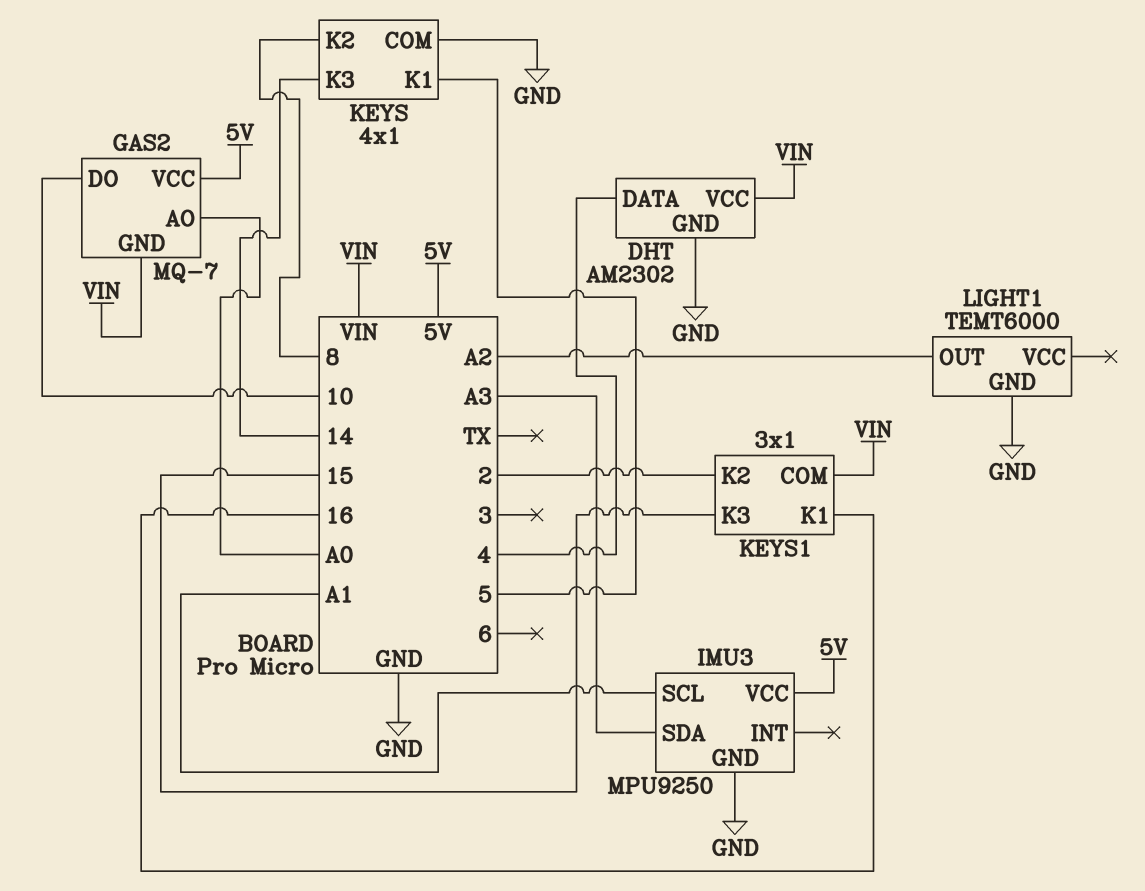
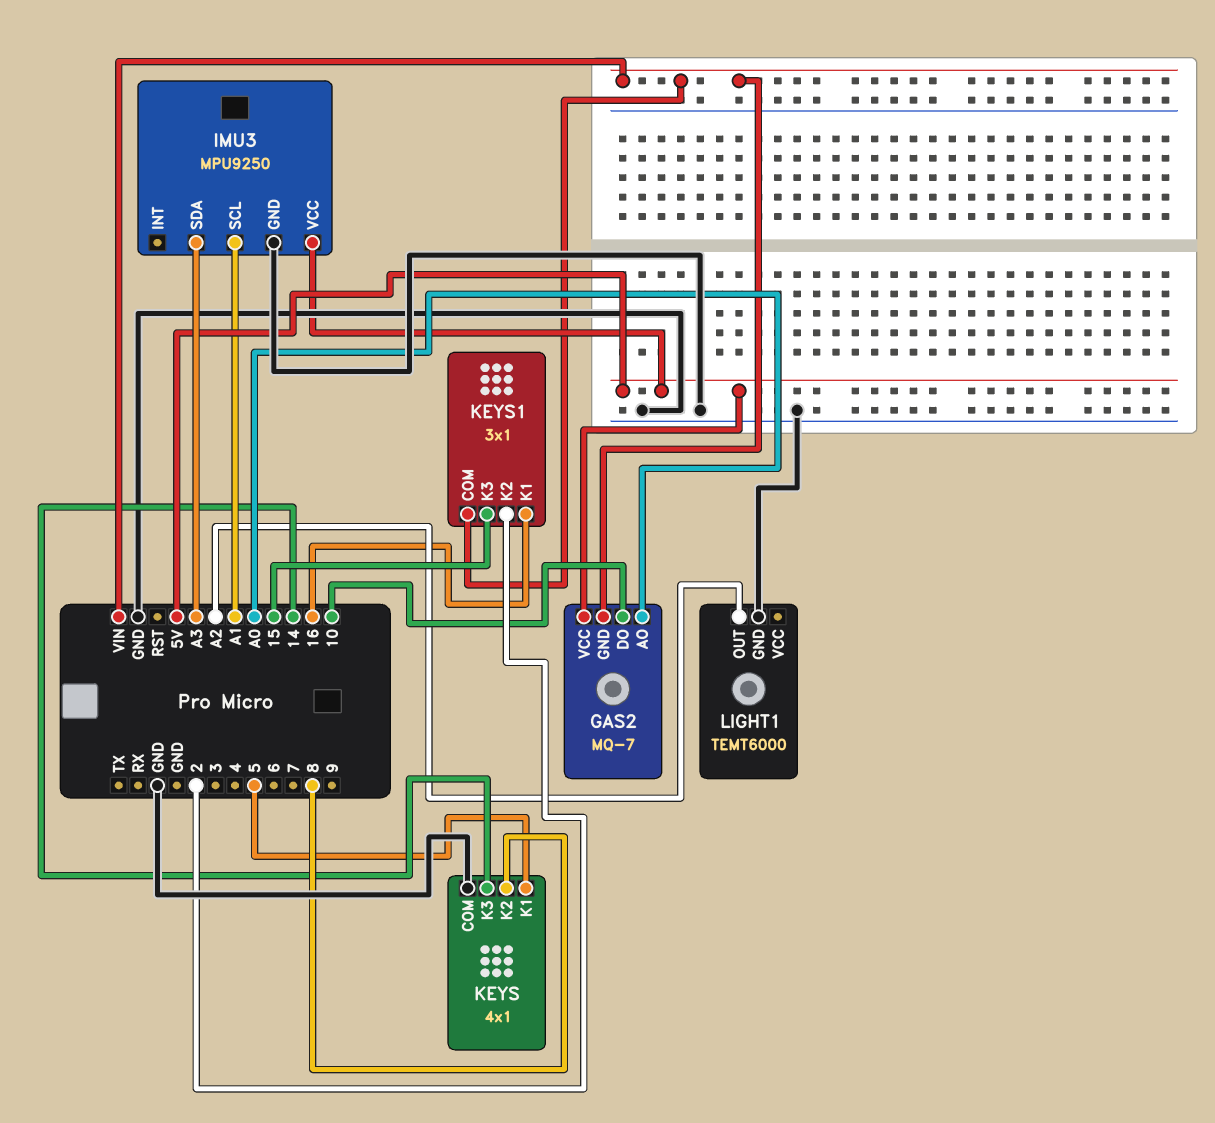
DHT: AM2302 -> none
DHT pin DATA: 4 -> none
DHT pin GND: GND -> none
DHT pin VCC: VIN -> none

